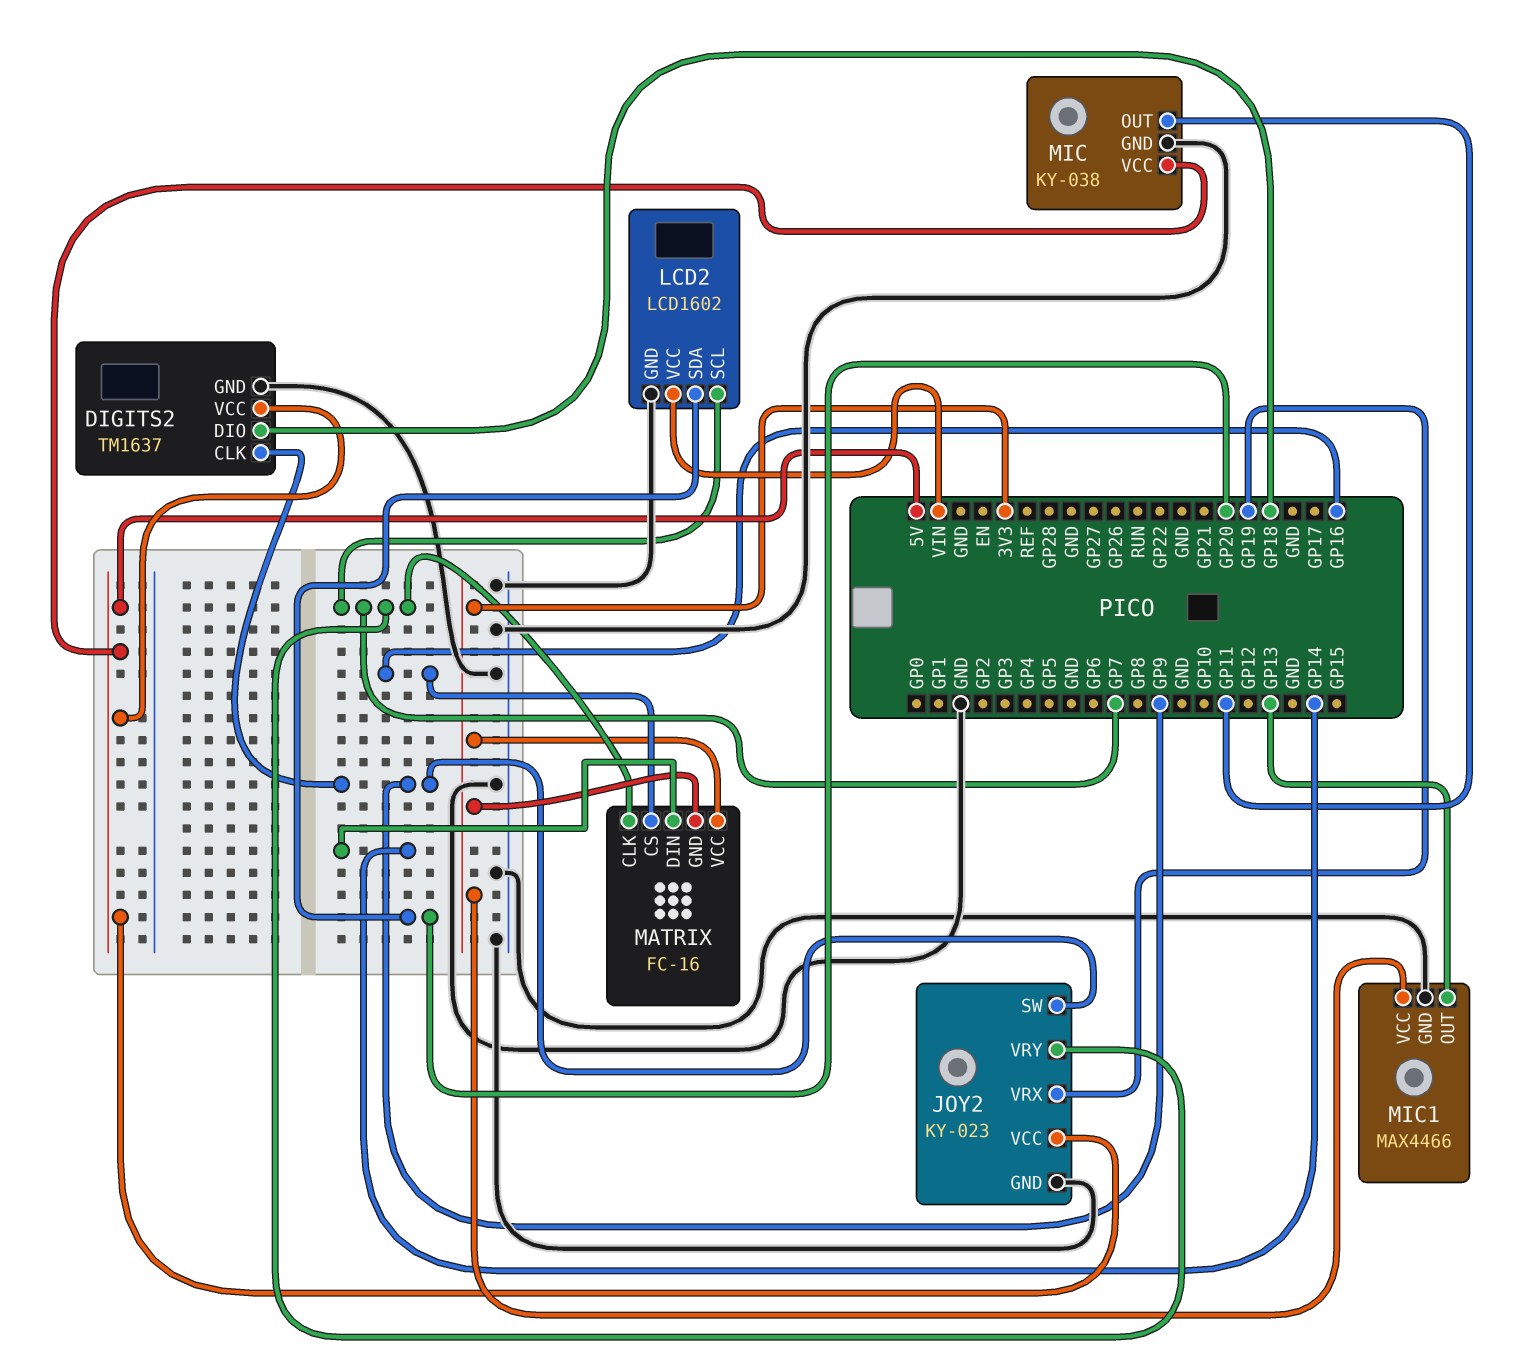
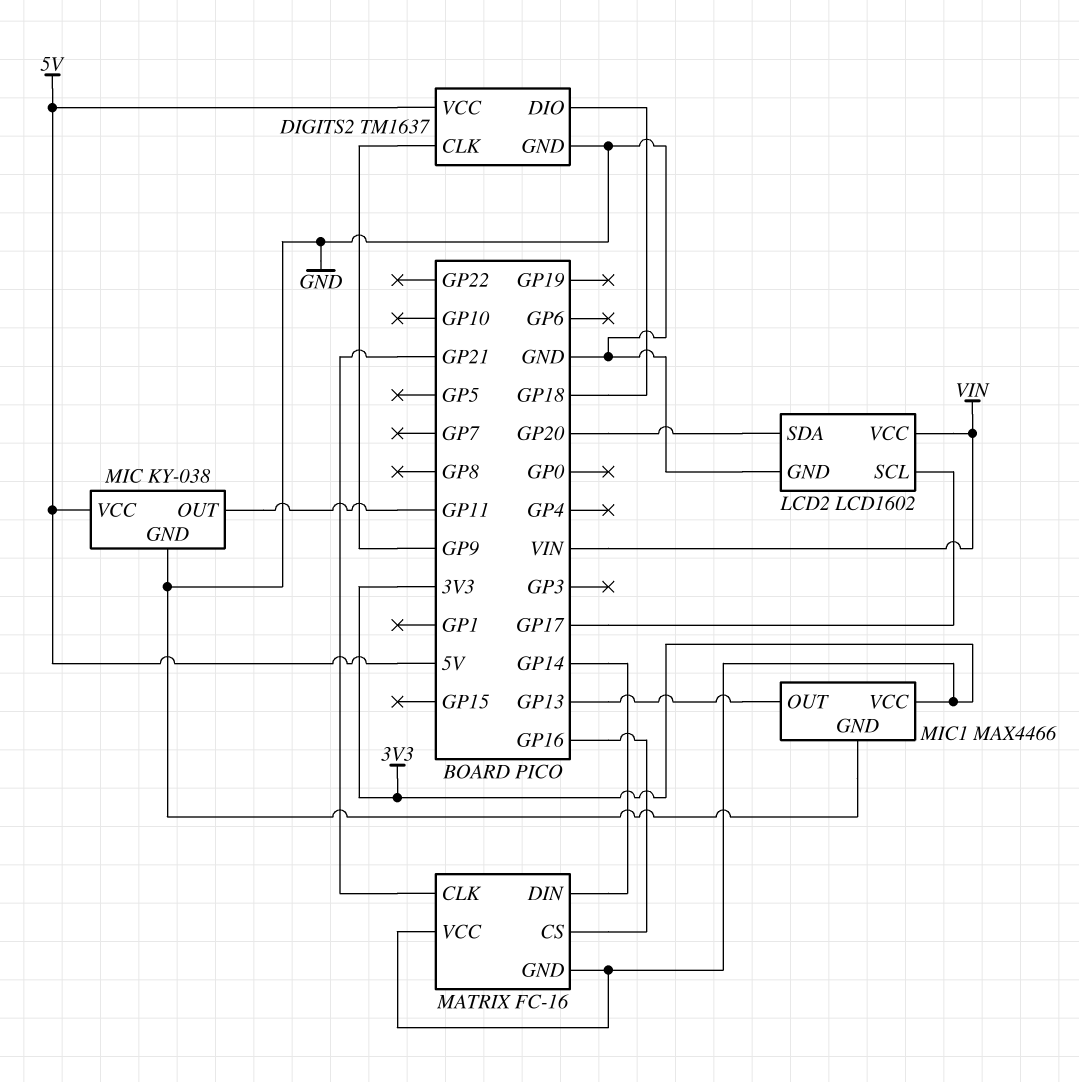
JOY2: KY-023 -> none
JOY2 pin GND: GND -> none
JOY2 pin SW: GP9 -> none
JOY2 pin VCC: 5V -> none
JOY2 pin VRX: GP19 -> none
JOY2 pin VRY: GP7 -> none
LCD2 pin SCL: GP7 -> GP17
MATRIX pin CLK: GP7 -> GP21

